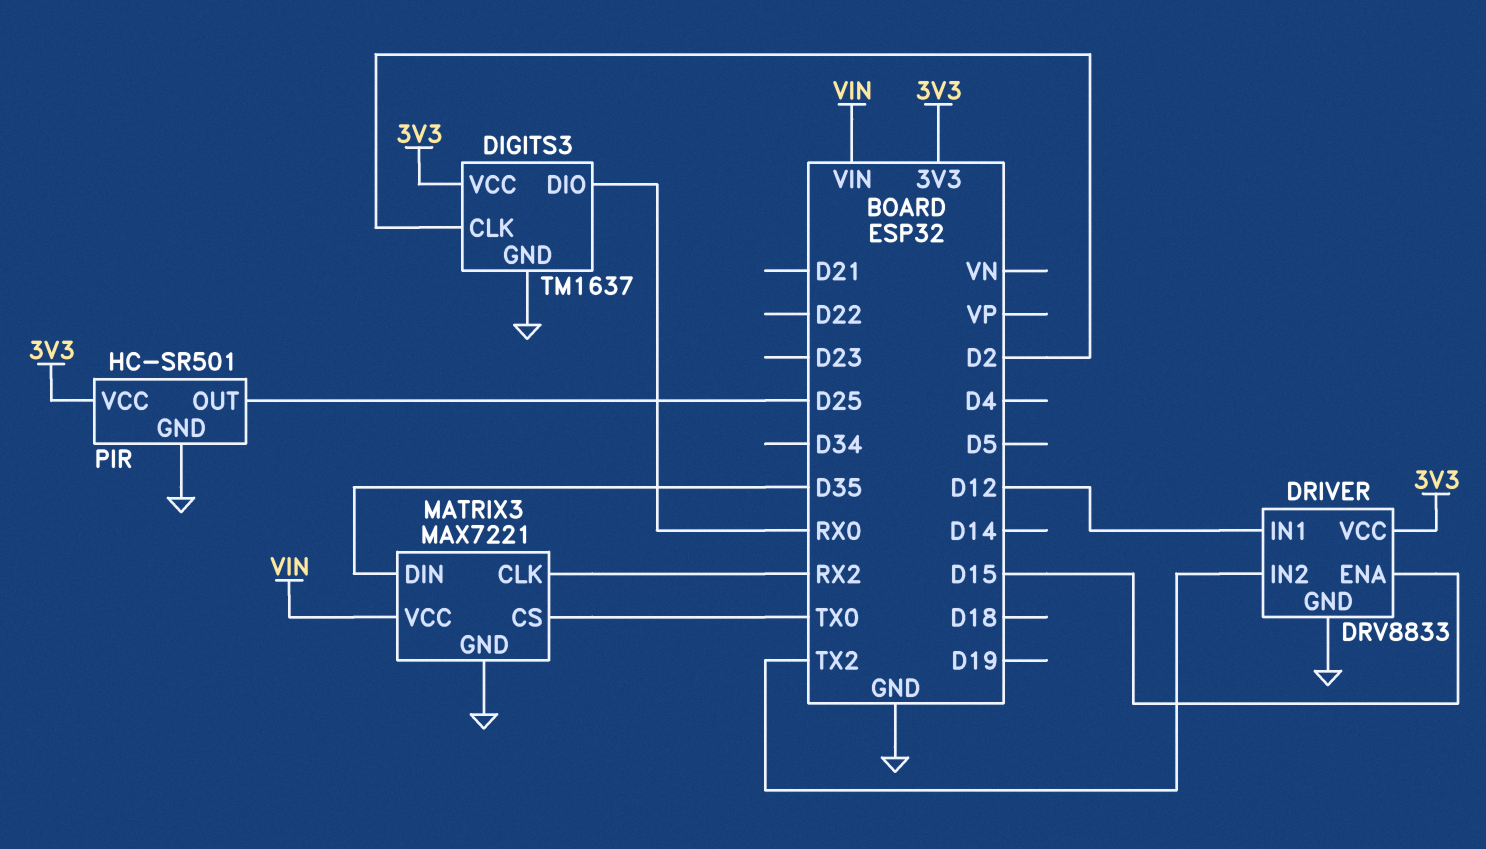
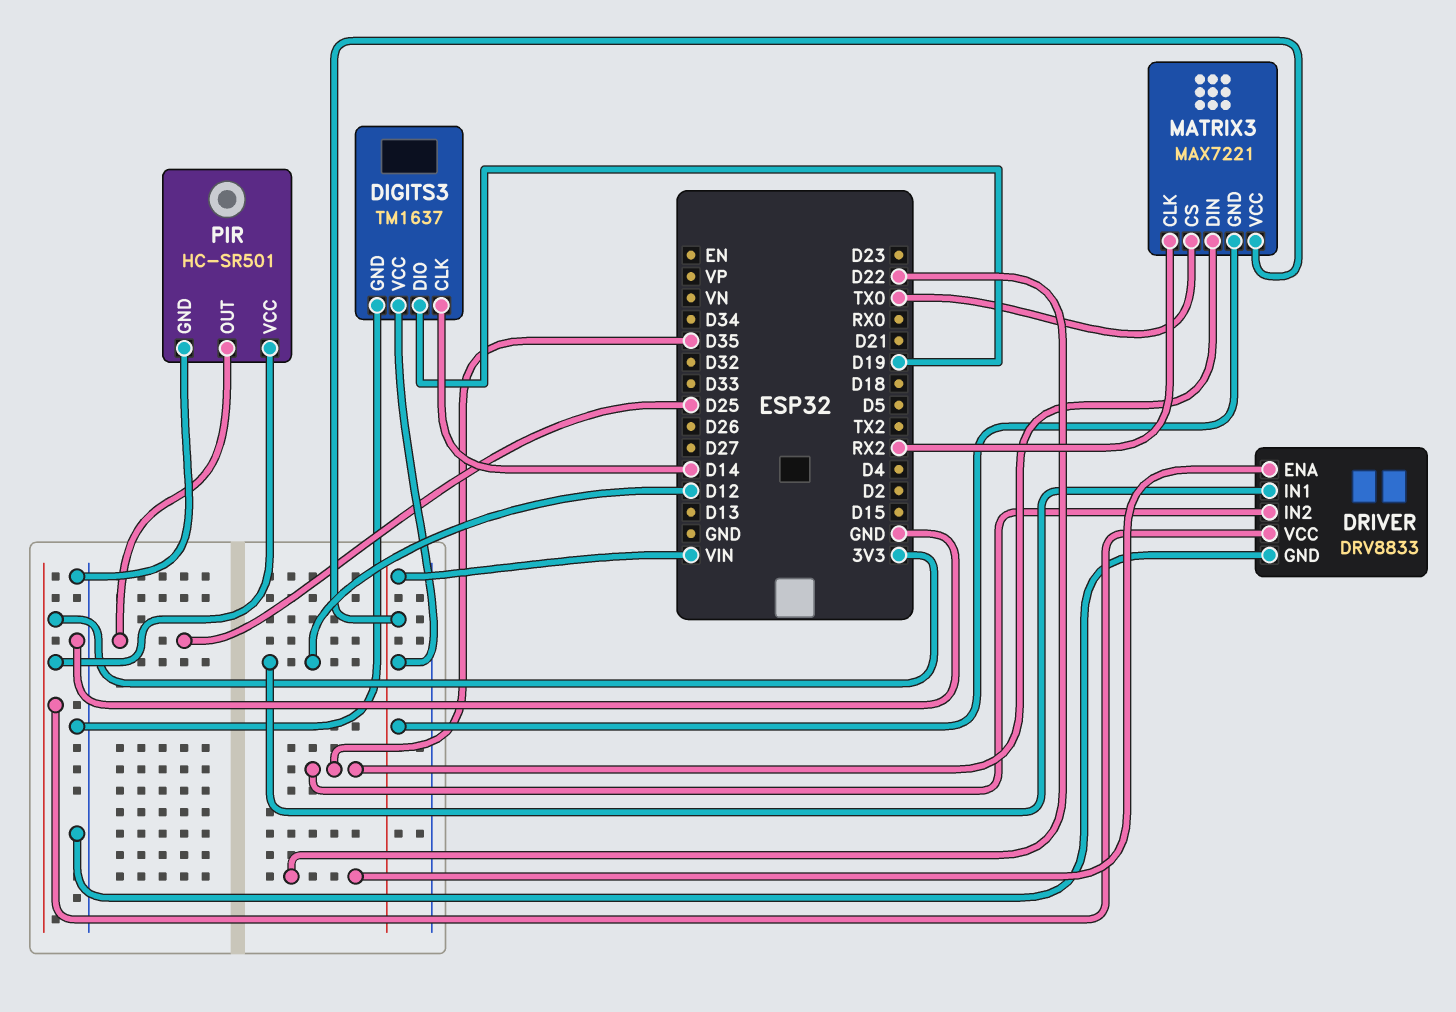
DIGITS3 pin CLK: D2 -> D14
DIGITS3 pin DIO: RX0 -> D19
DIGITS3 pin VCC: 3V3 -> VIN
DRIVER pin ENA: D15 -> D22
DRIVER pin IN2: TX2 -> D35
MATRIX3 pin GND: GND -> VIN

